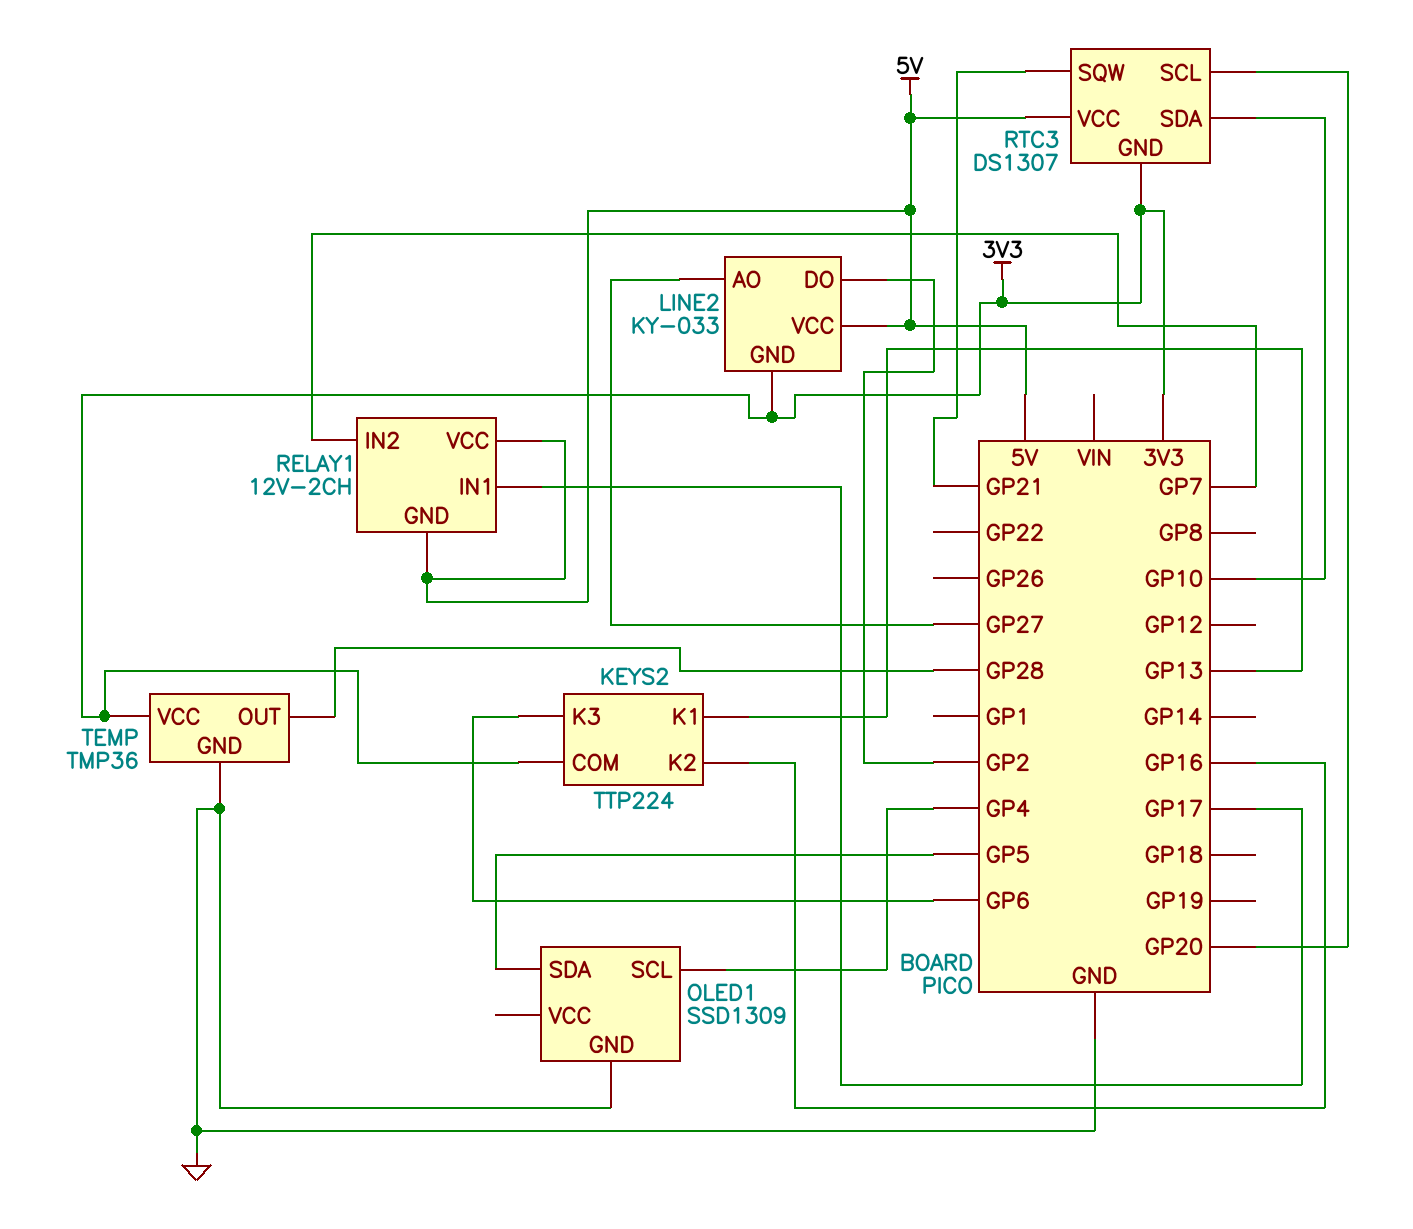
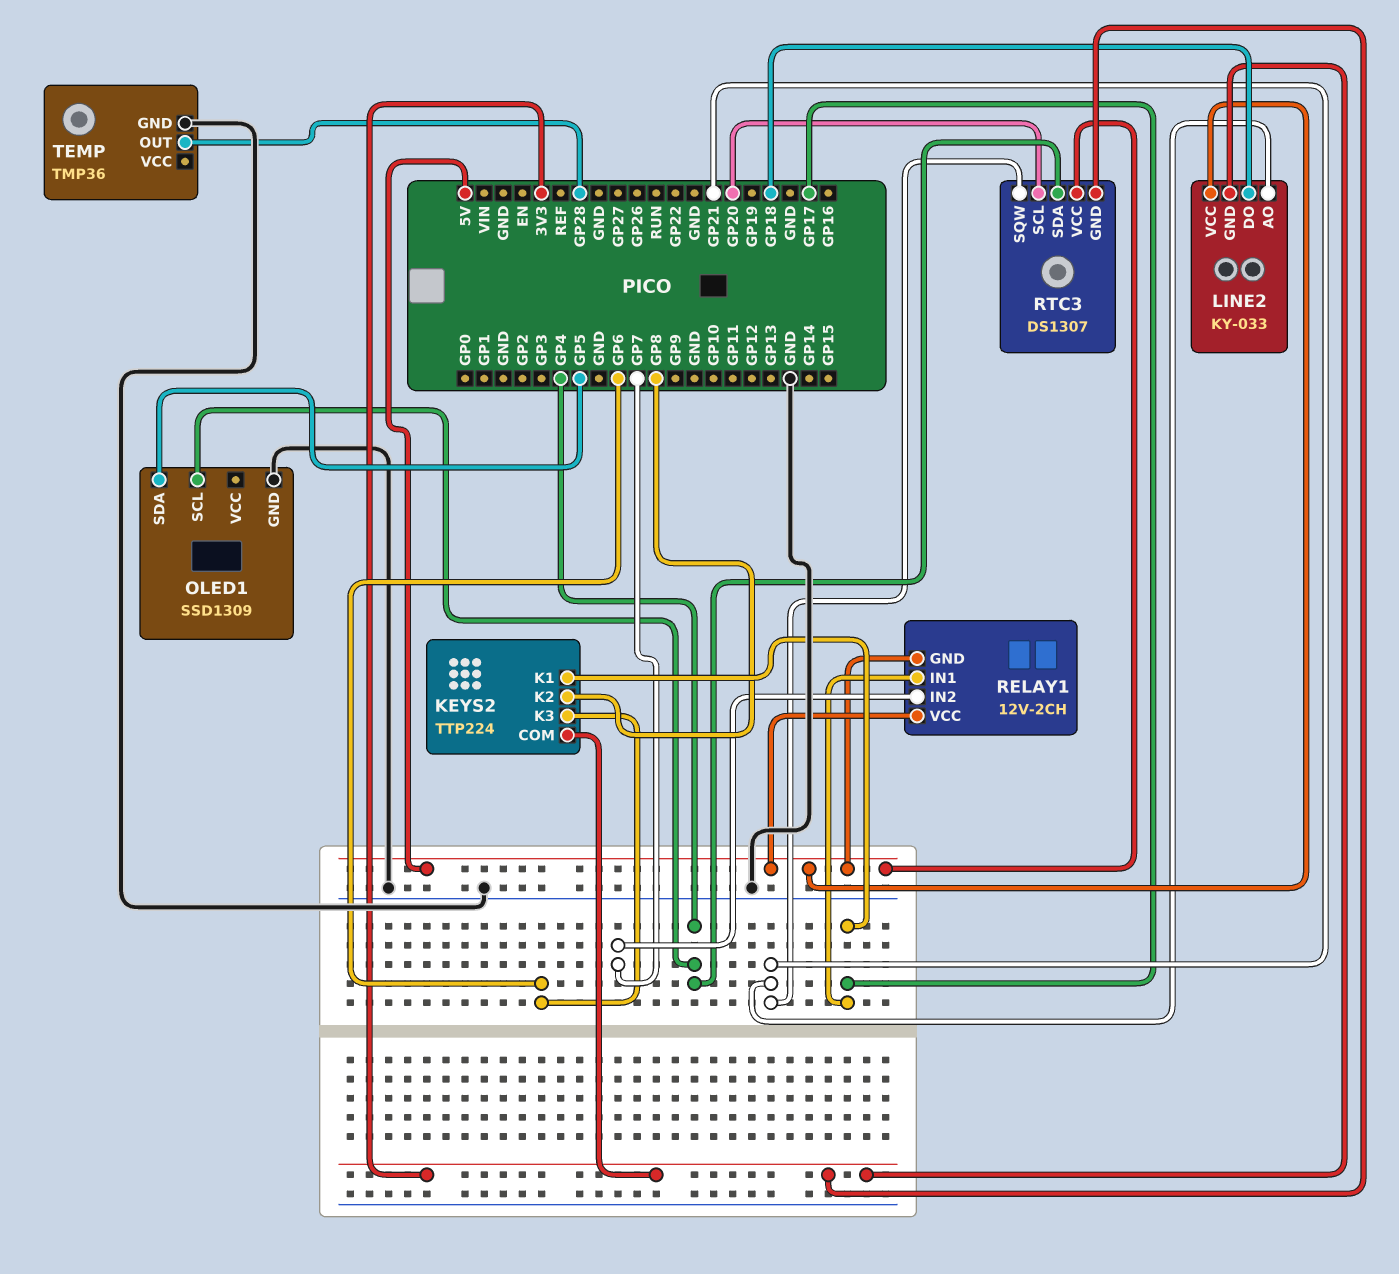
KEYS2 pin K1: GP13 -> GP17
KEYS2 pin K2: GP16 -> GP8
LINE2 pin AO: GP27 -> GP21
LINE2 pin DO: GP2 -> GP18
RTC3 pin SDA: GP10 -> GP4
TEMP pin VCC: 3V3 -> none

